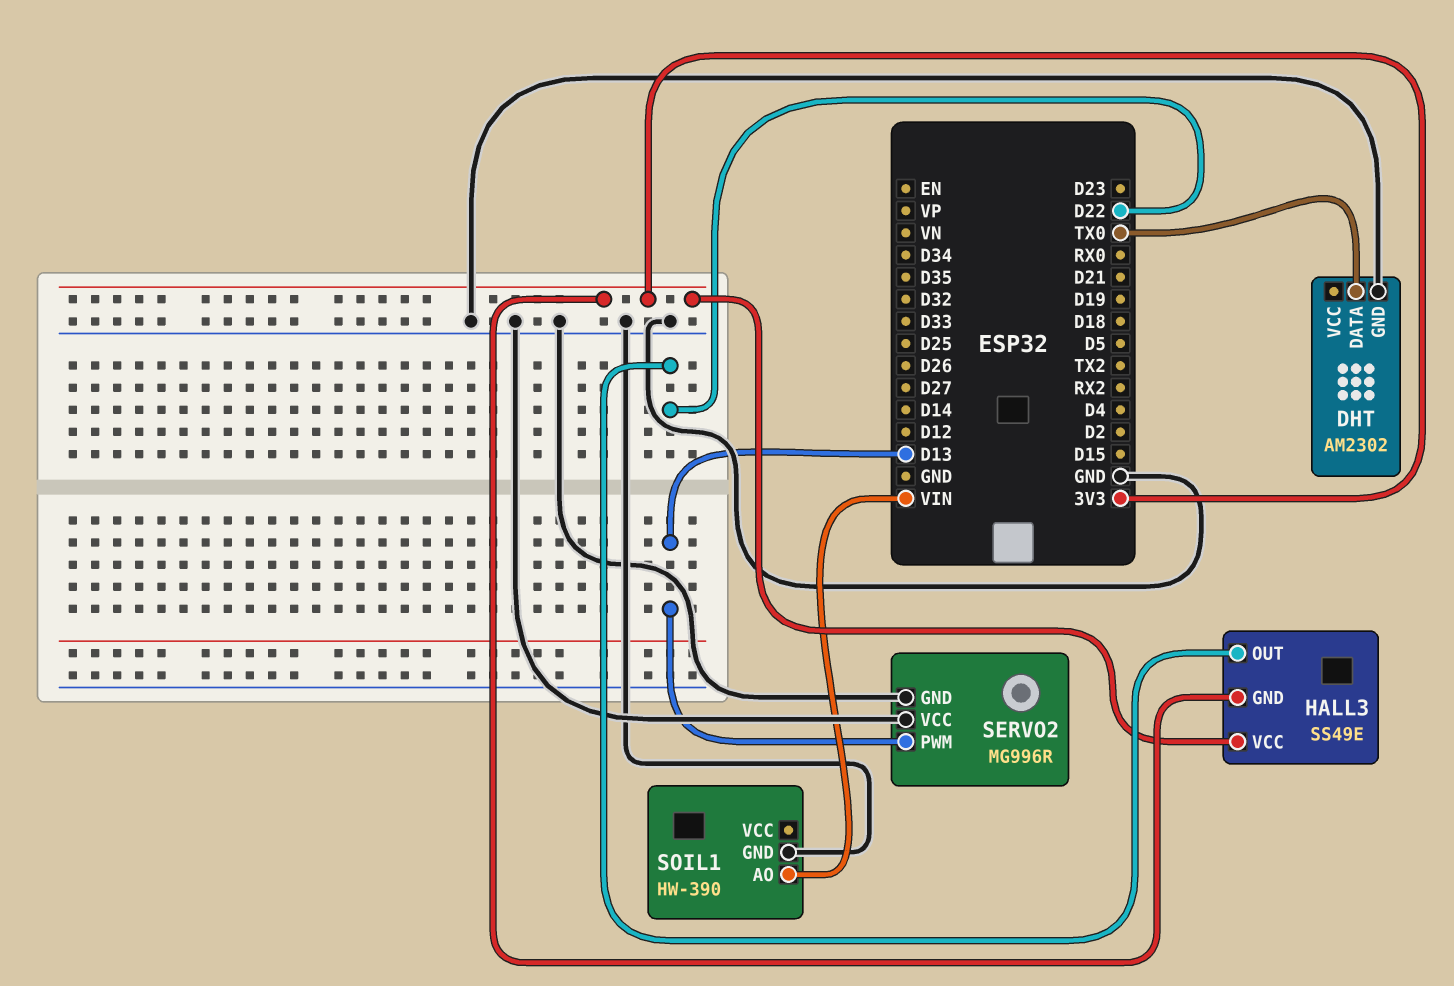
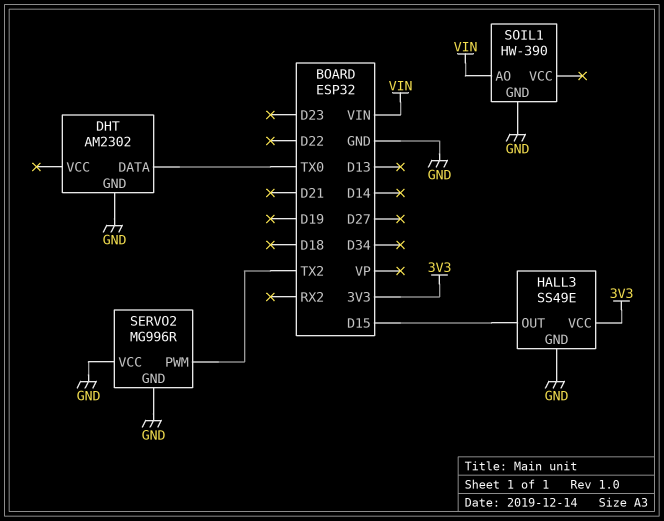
HALL3 pin GND: 3V3 -> GND
HALL3 pin OUT: D22 -> D15
SERVO2 pin PWM: D13 -> TX2

